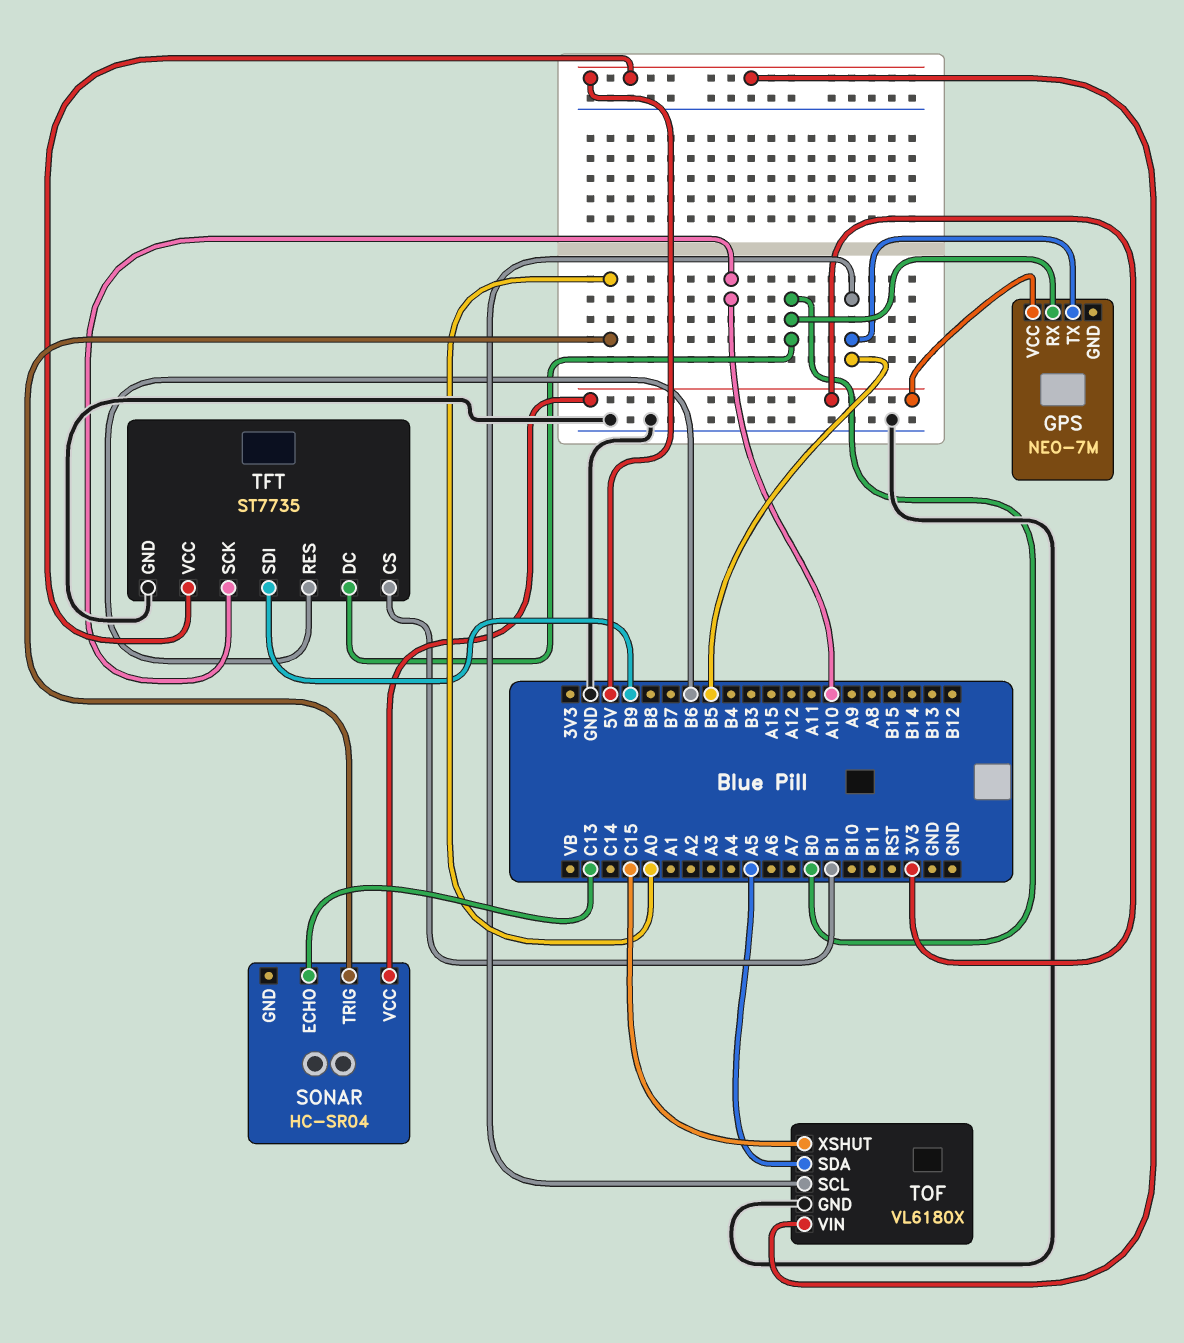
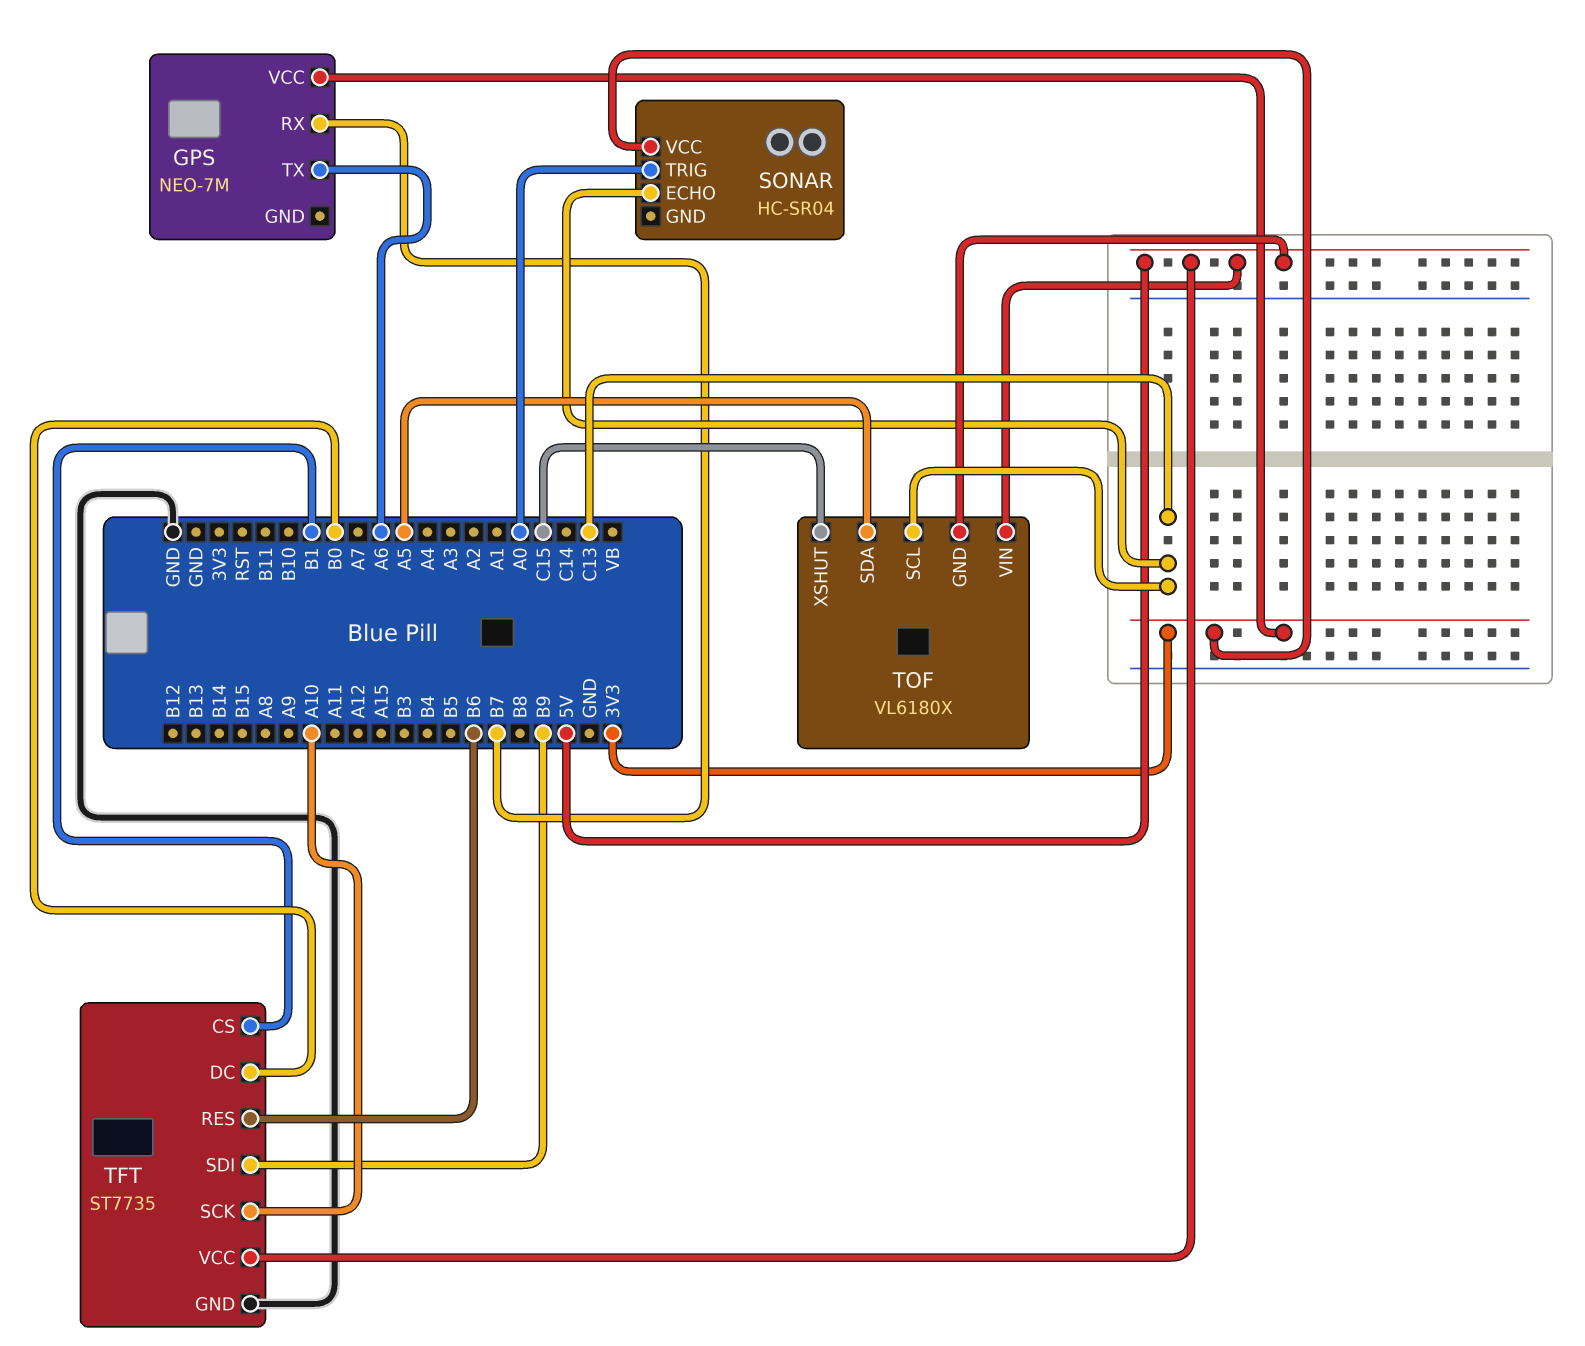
GPS pin RX: B0 -> B7
GPS pin TX: B5 -> A6
TOF pin GND: GND -> 5V
TOF pin SCL: B5 -> C13

